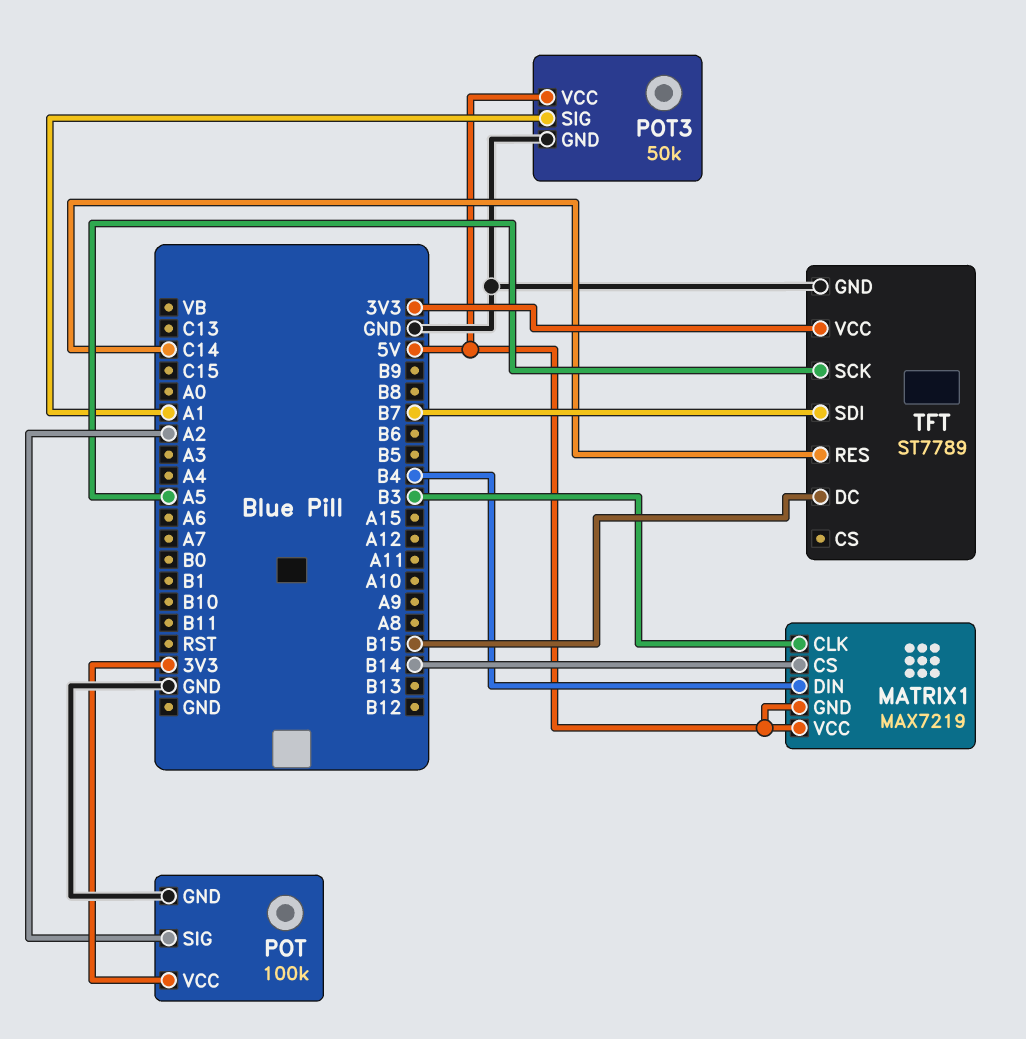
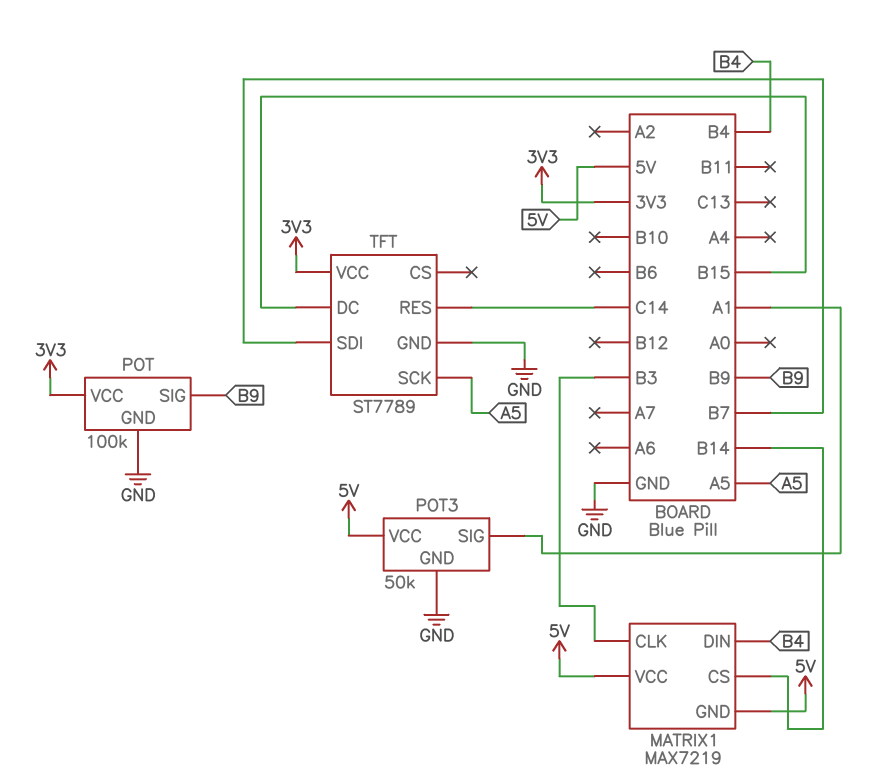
POT pin SIG: A2 -> B9

